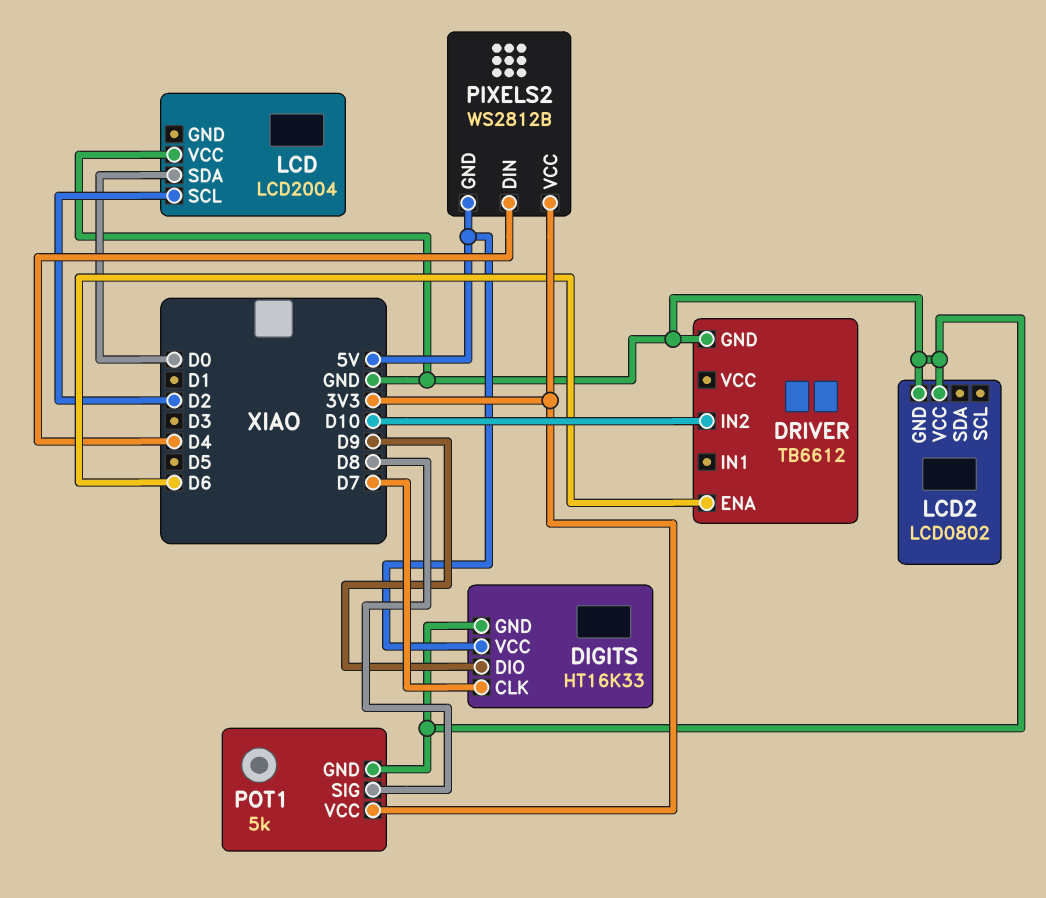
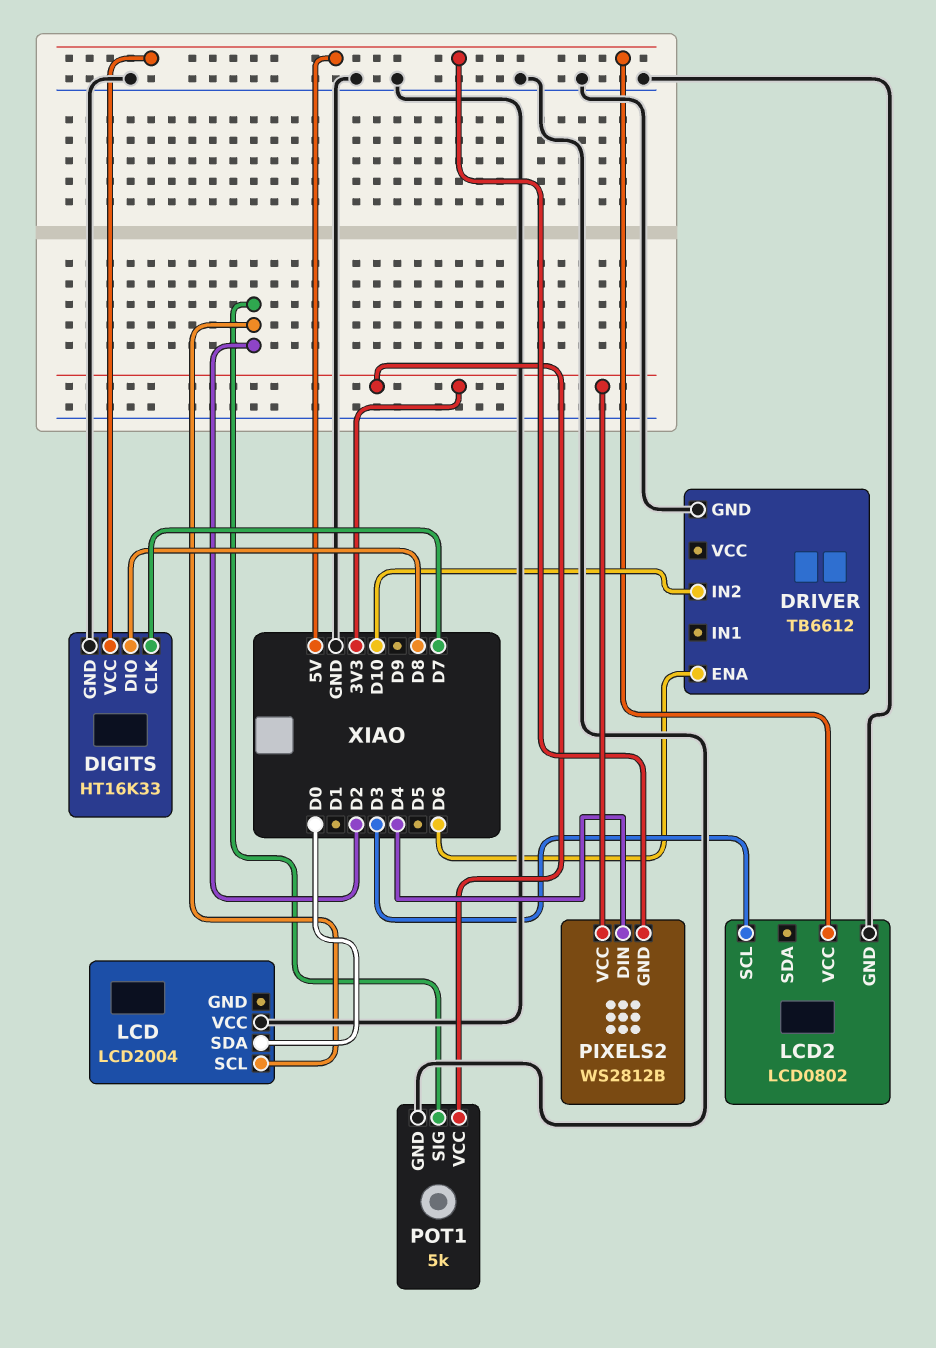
DIGITS pin DIO: D9 -> D8
LCD2 pin SCL: none -> D3
LCD2 pin VCC: GND -> 5V
POT1 pin SIG: D8 -> D2

